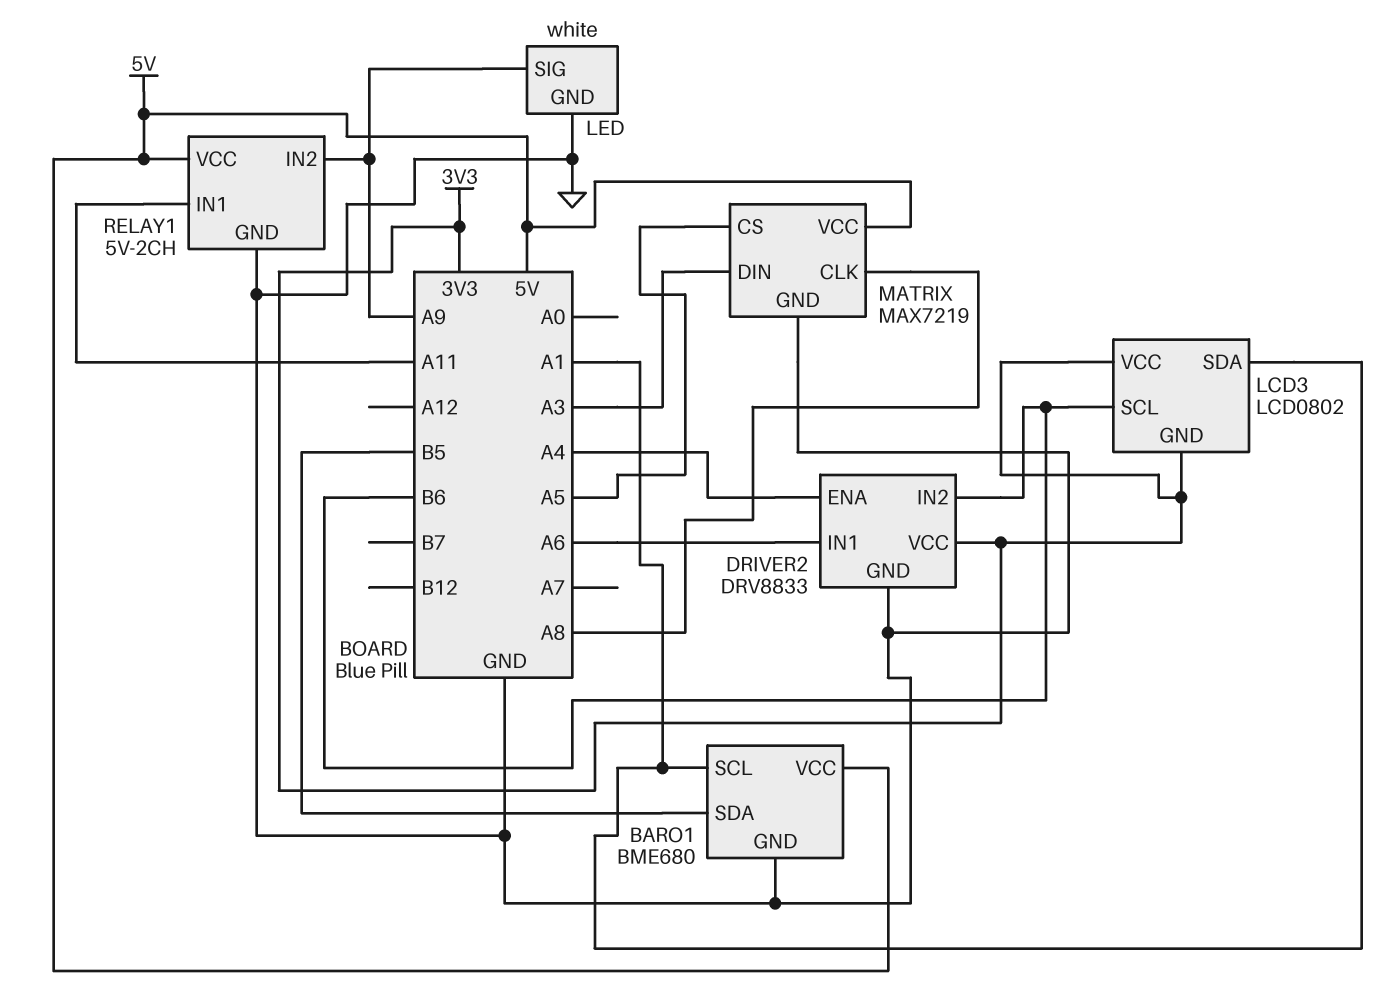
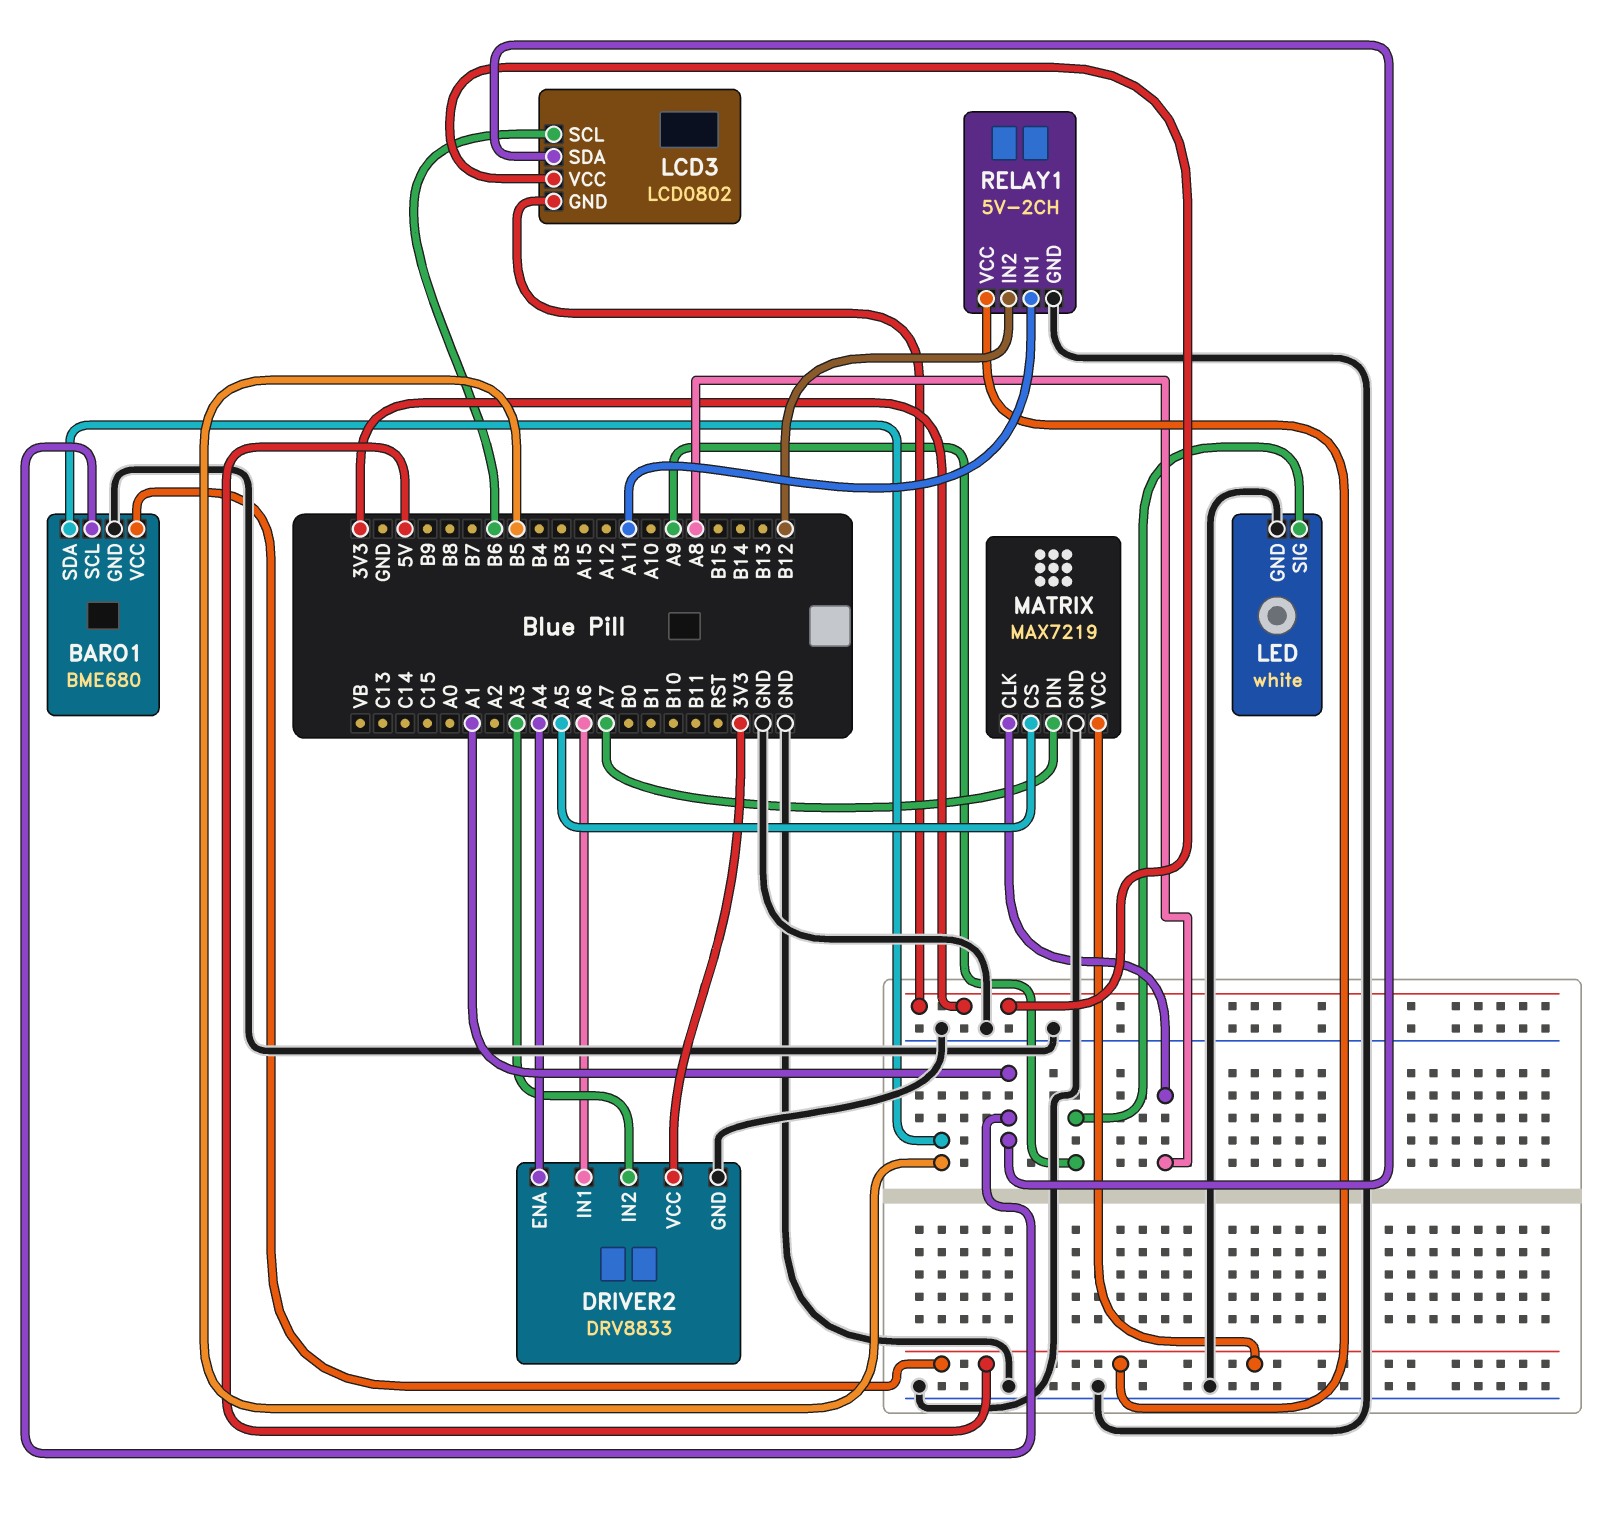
DRIVER2 pin IN2: B6 -> A3
MATRIX pin DIN: A3 -> A7
RELAY1 pin IN2: A9 -> B12

